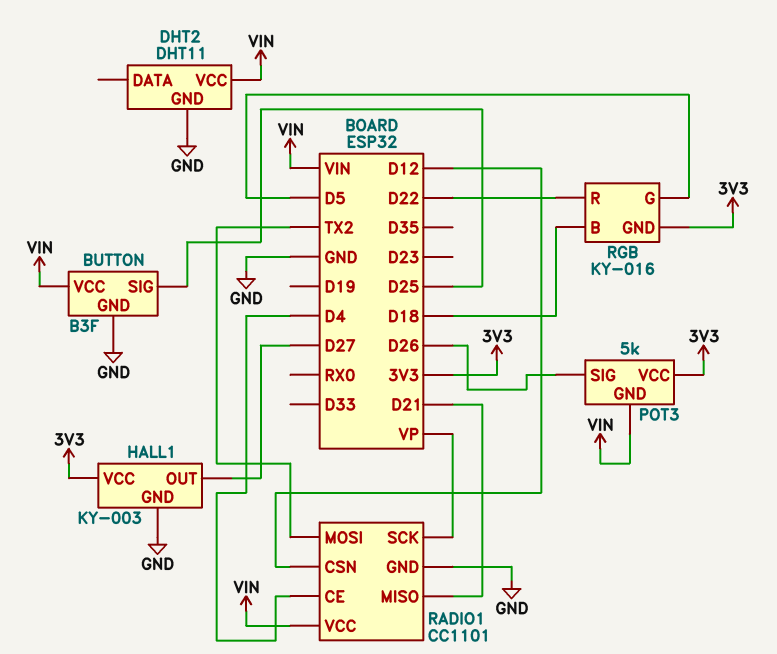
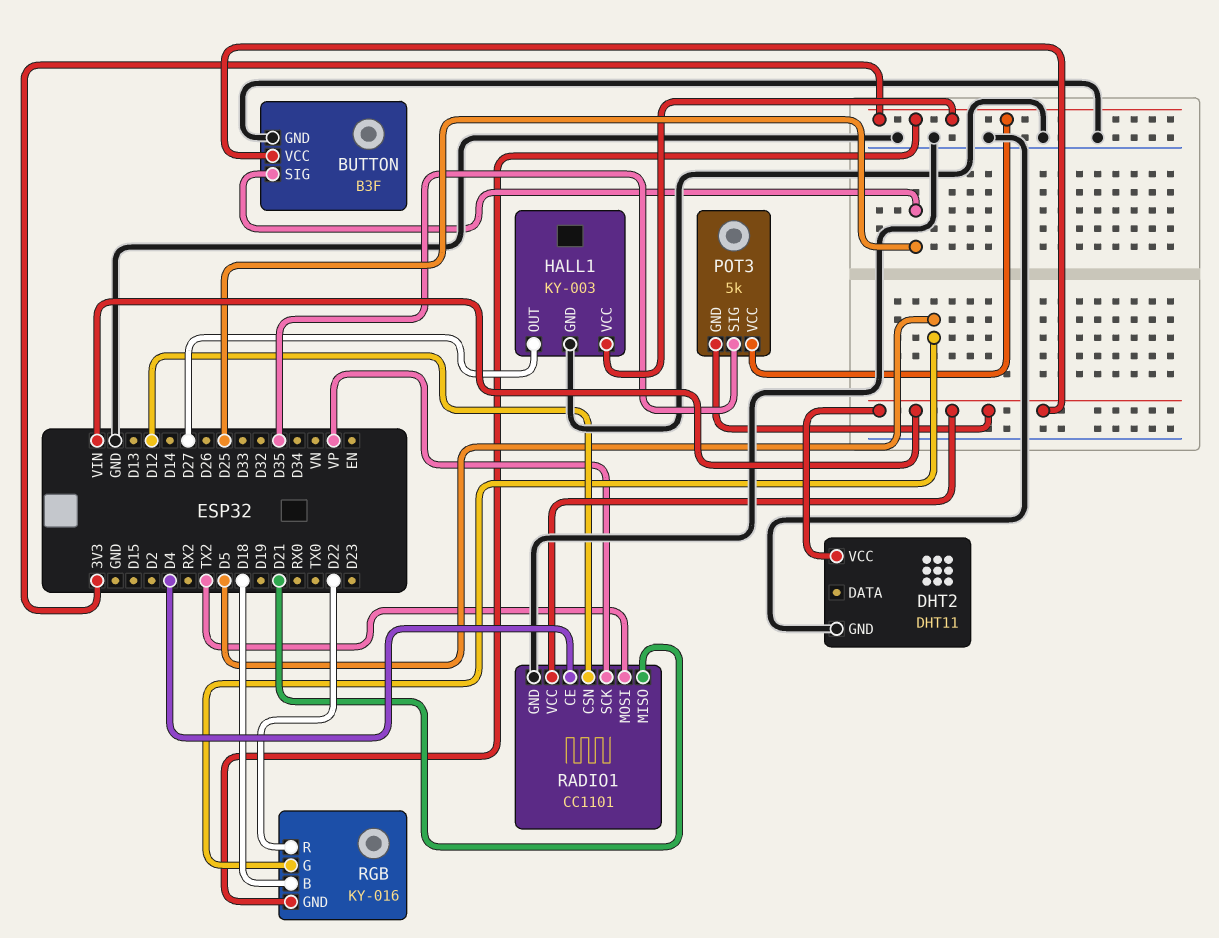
POT3 pin SIG: D26 -> D35

